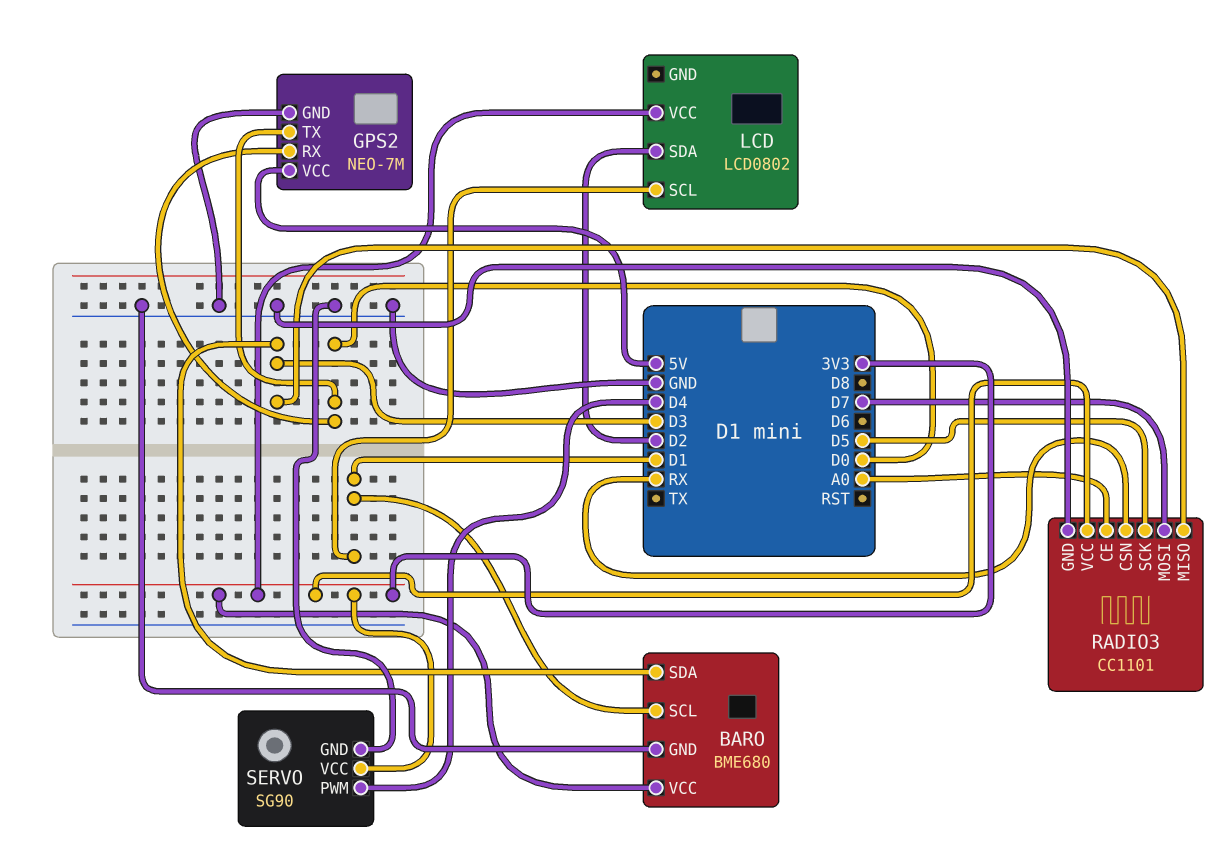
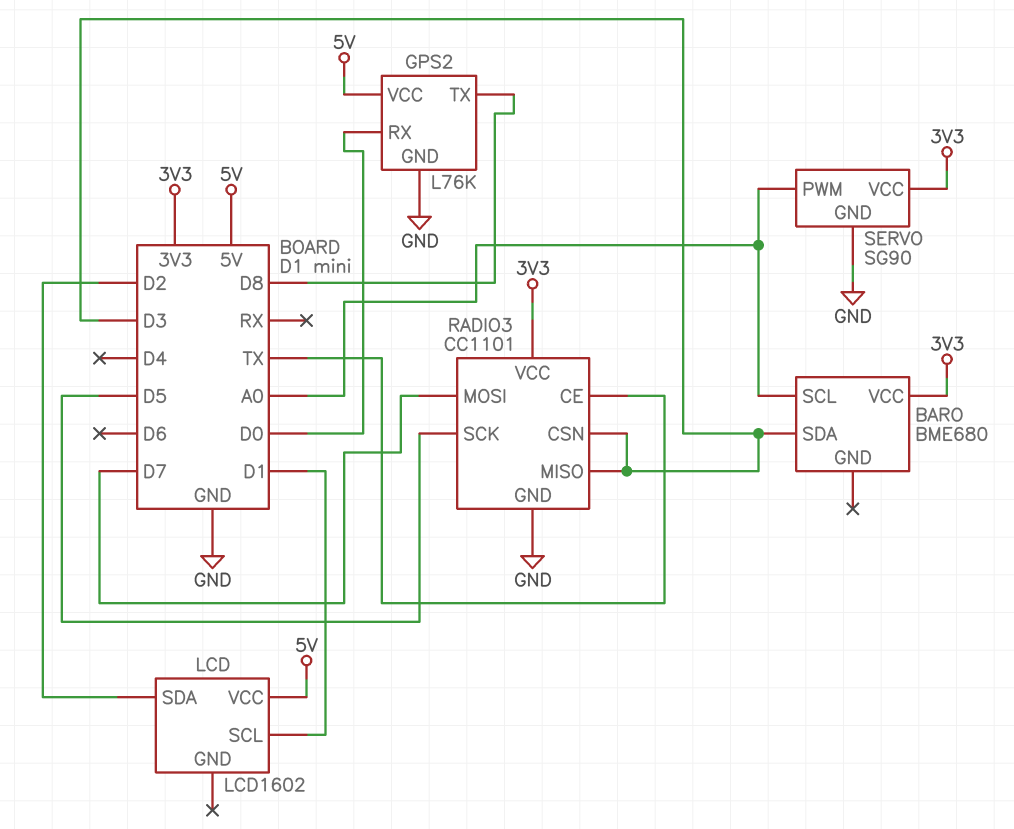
BARO pin GND: GND -> none
BARO pin SCL: D1 -> A0
GPS2: NEO-7M -> L76K
GPS2 pin TX: D0 -> D8
LCD: LCD0802 -> LCD1602
LCD pin VCC: 3V3 -> 5V
RADIO3 pin CE: A0 -> TX
RADIO3 pin CSN: RX -> D3
SERVO pin PWM: D4 -> A0

